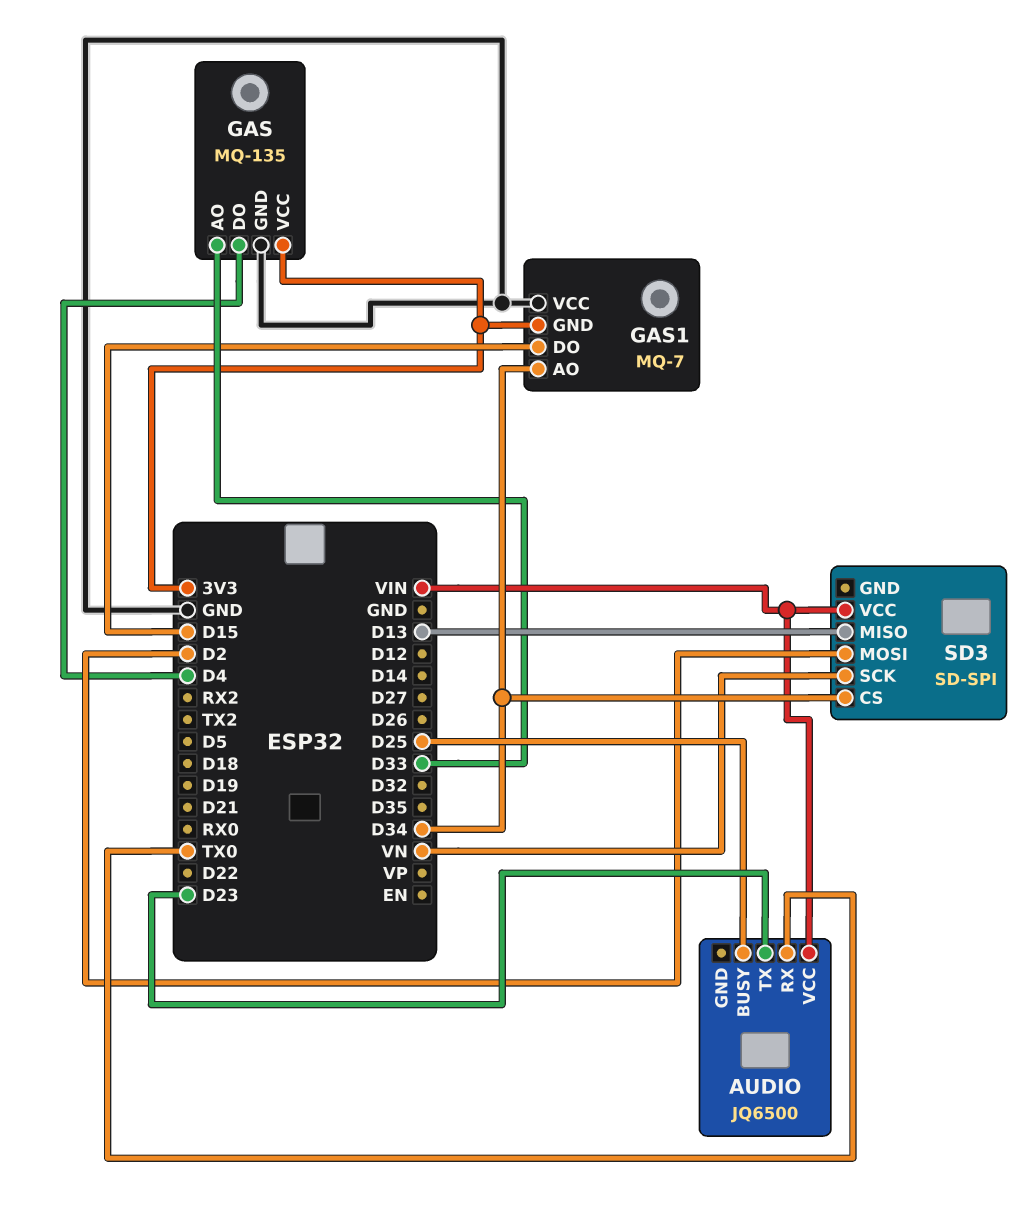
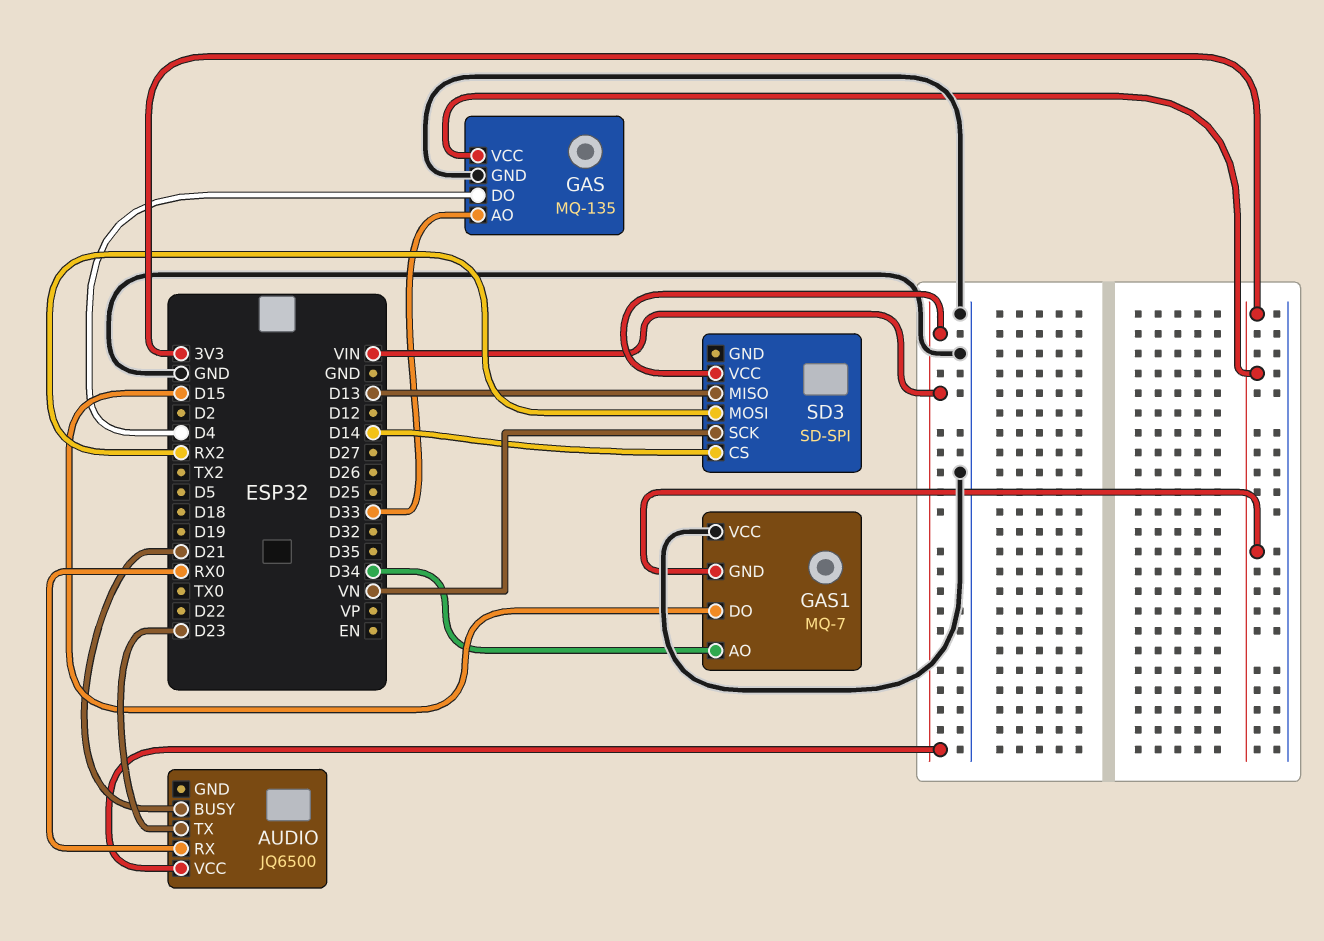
AUDIO pin BUSY: D25 -> D21
AUDIO pin RX: TX0 -> RX0
SD3 pin CS: D34 -> D14
SD3 pin MOSI: D2 -> RX2

